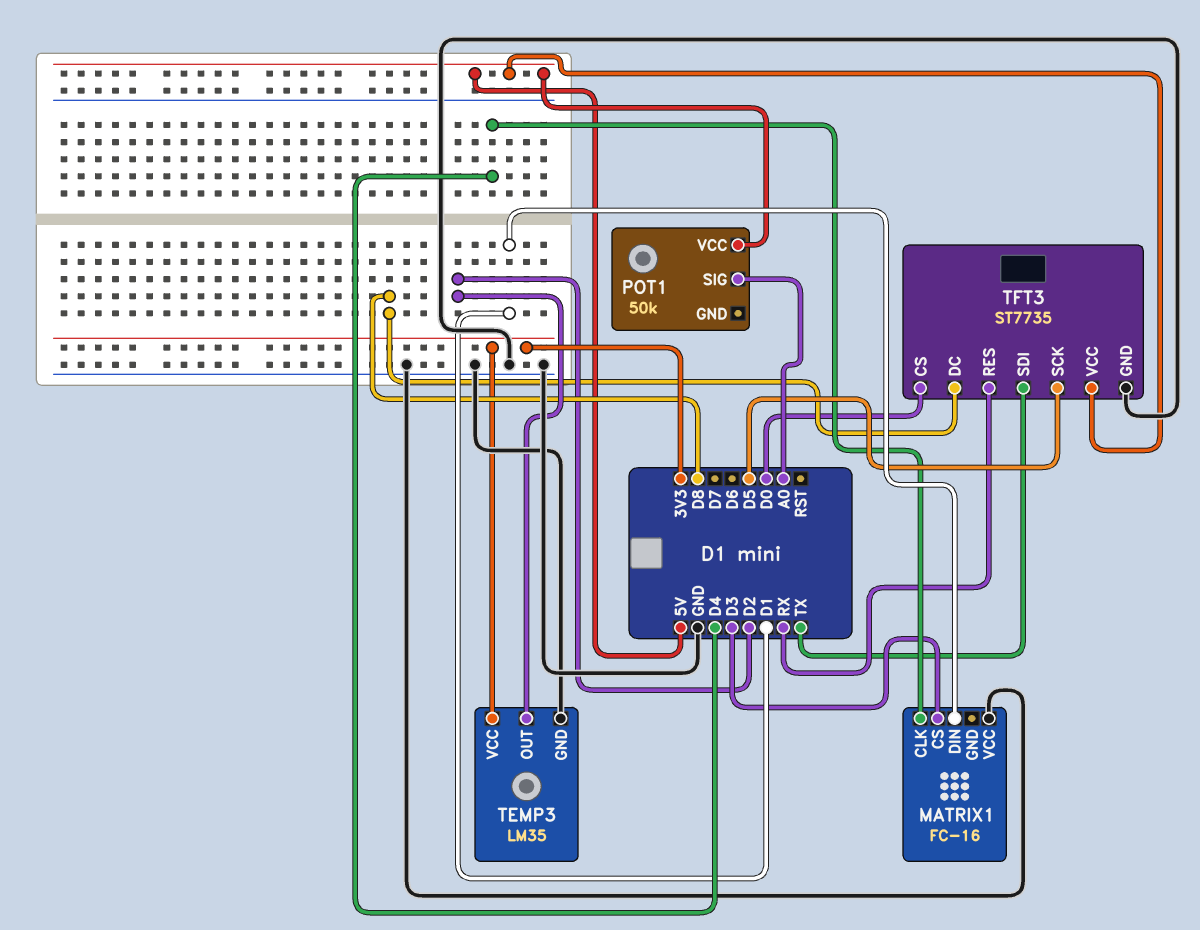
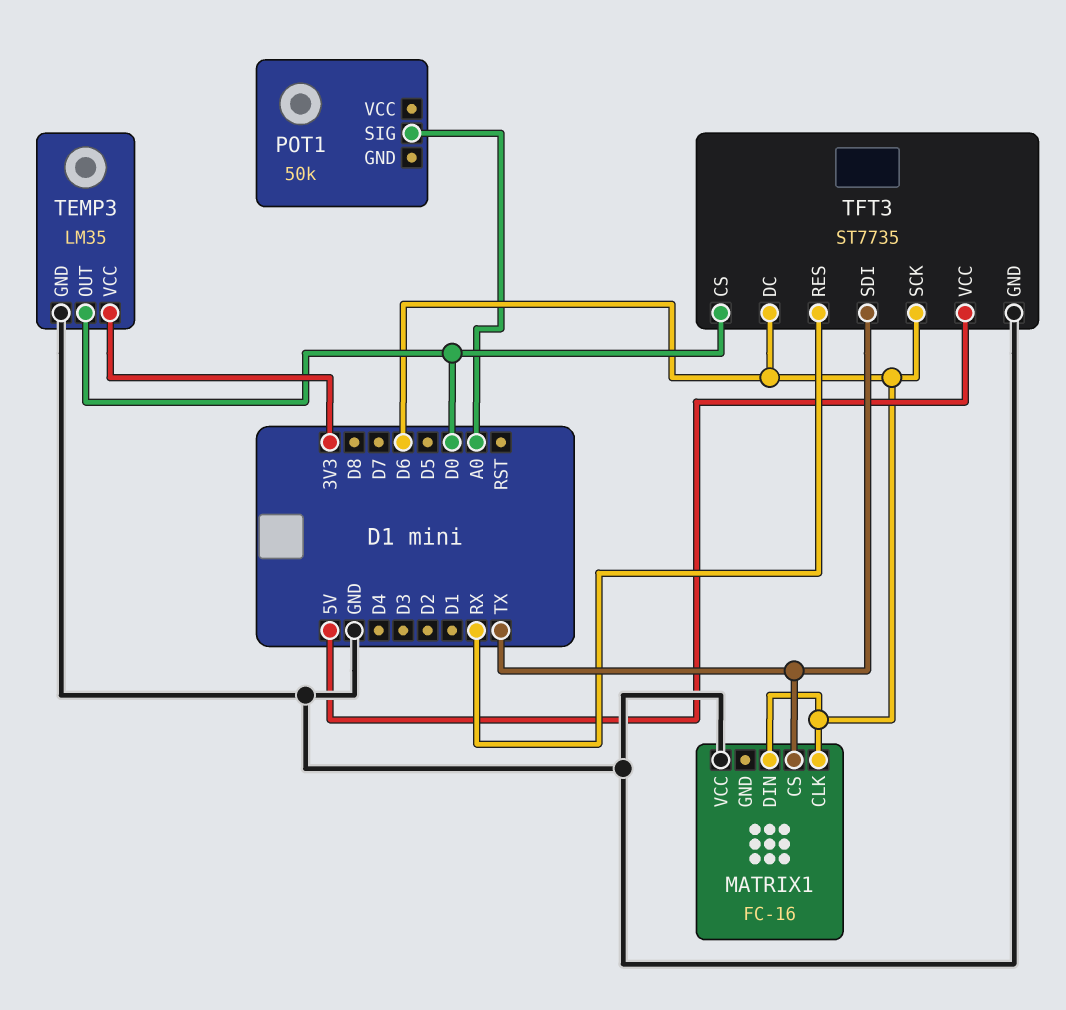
MATRIX1 pin CLK: D4 -> D6
MATRIX1 pin CS: D3 -> TX
MATRIX1 pin DIN: D1 -> D6
POT1 pin VCC: 5V -> none
TEMP3 pin OUT: D2 -> D0
TFT3 pin DC: D8 -> D6
TFT3 pin SCK: D5 -> D6

